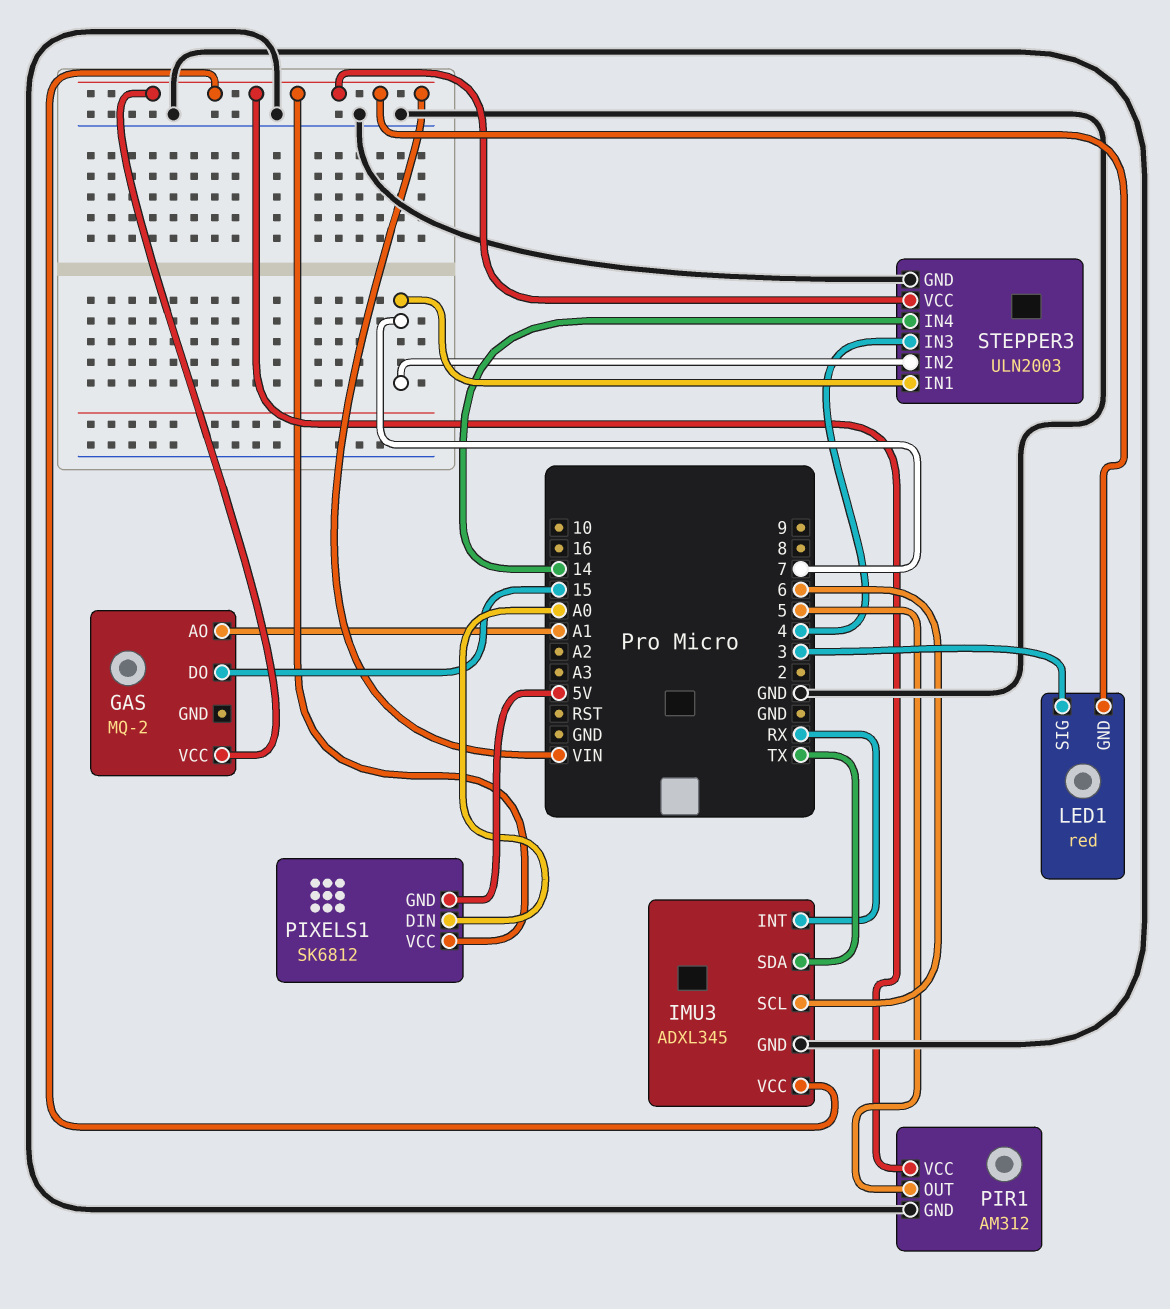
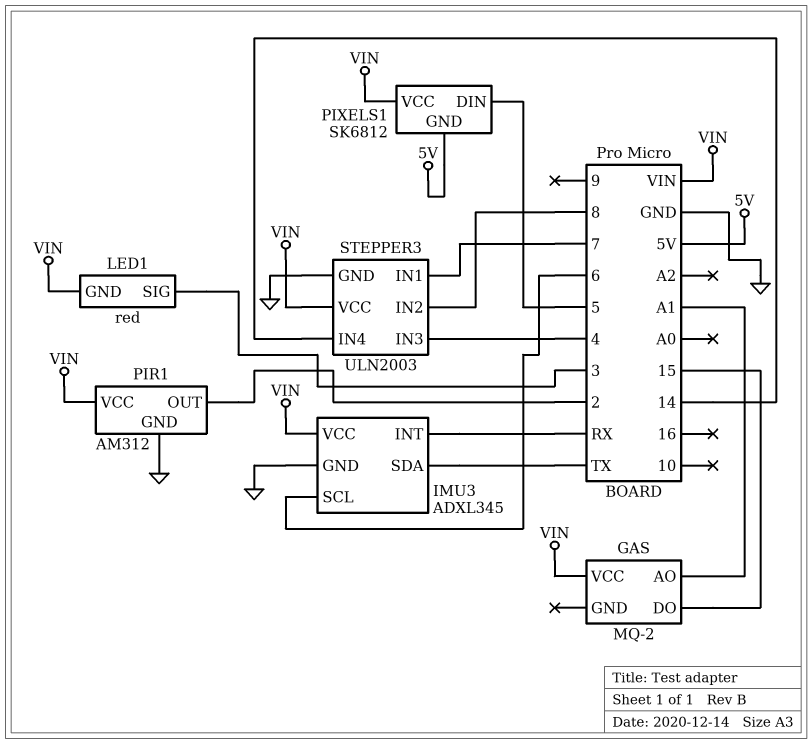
PIR1 pin OUT: 5 -> 2
PIXELS1 pin DIN: A0 -> 5
STEPPER3 pin IN2: 7 -> 8

